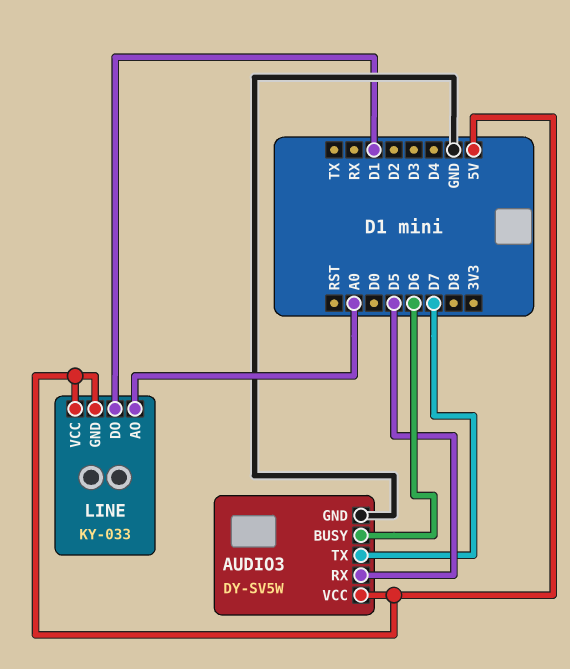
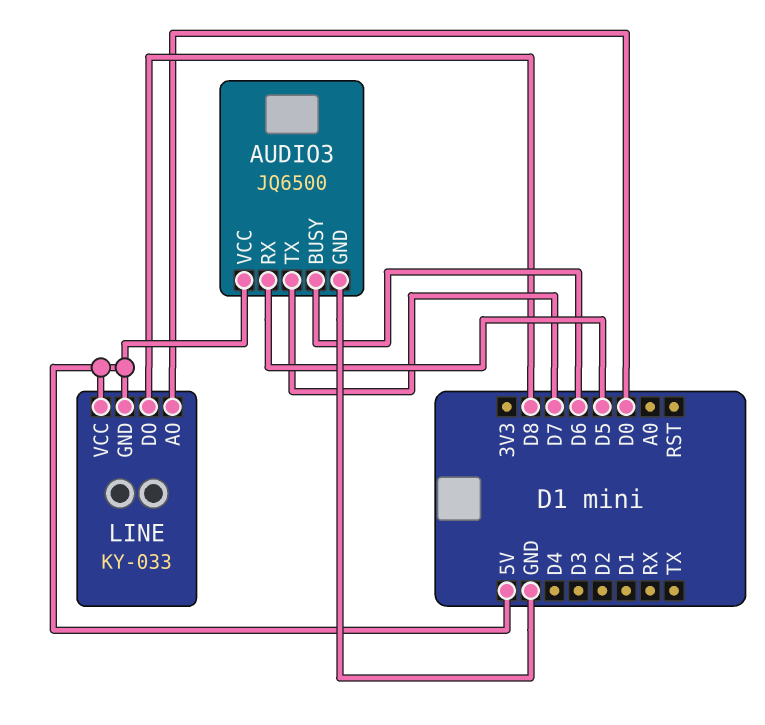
AUDIO3: DY-SV5W -> JQ6500
LINE pin AO: A0 -> D0
LINE pin DO: D1 -> D8

